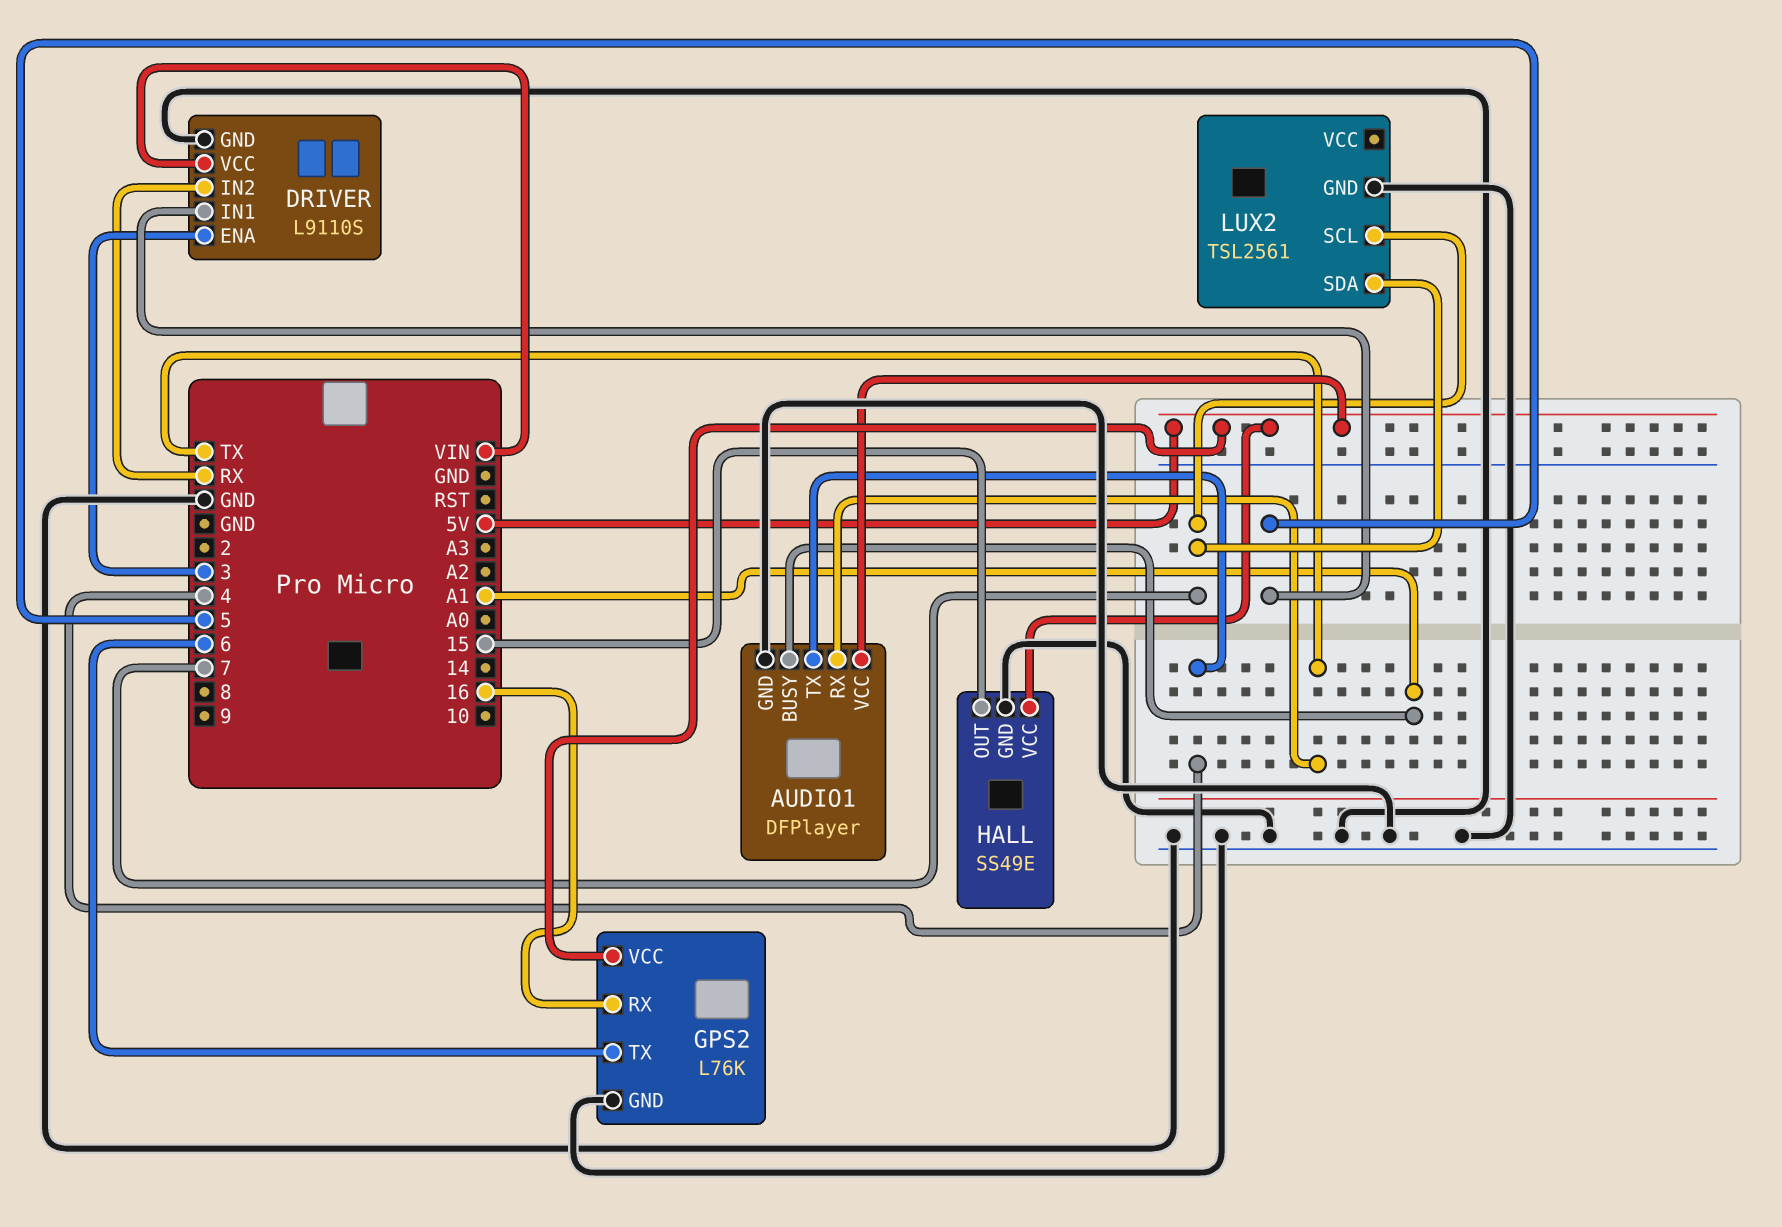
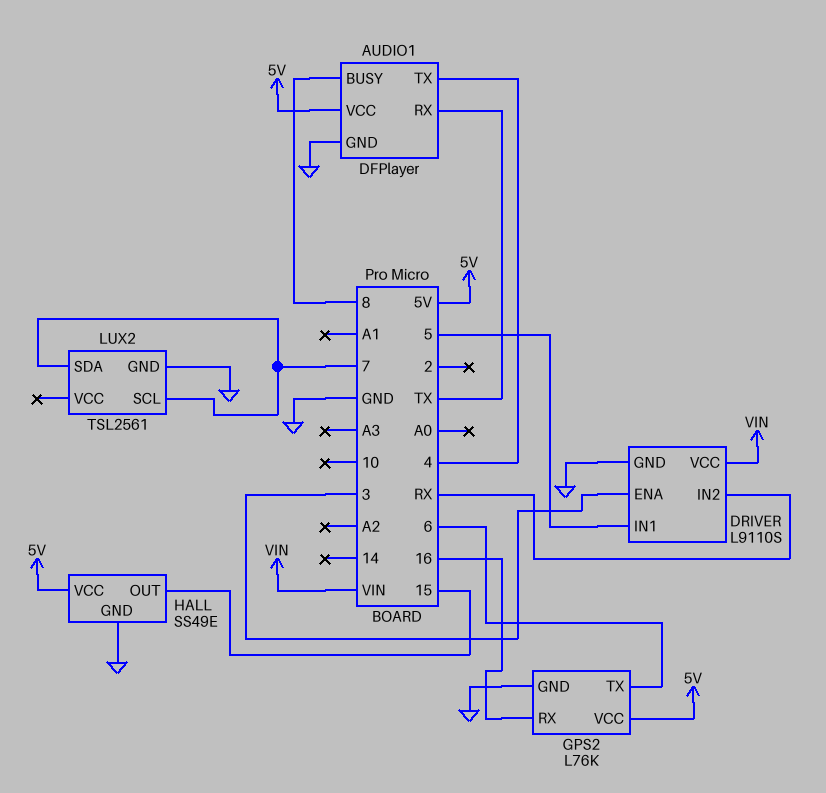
AUDIO1 pin BUSY: A1 -> 8

